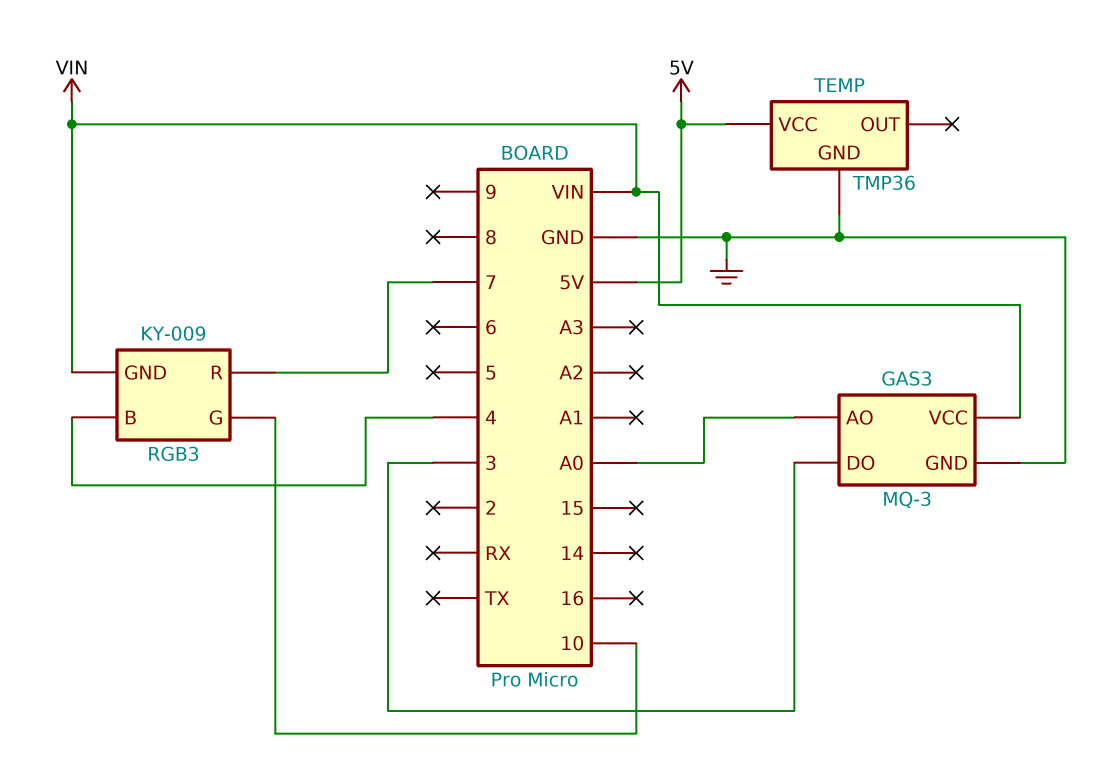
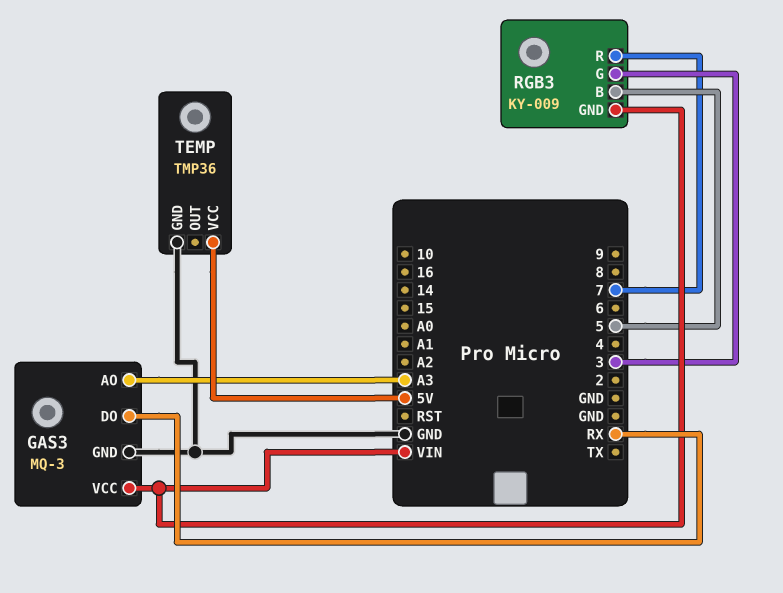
GAS3 pin AO: A0 -> A3
GAS3 pin DO: 3 -> RX
RGB3 pin B: 4 -> 5
RGB3 pin G: 10 -> 3

